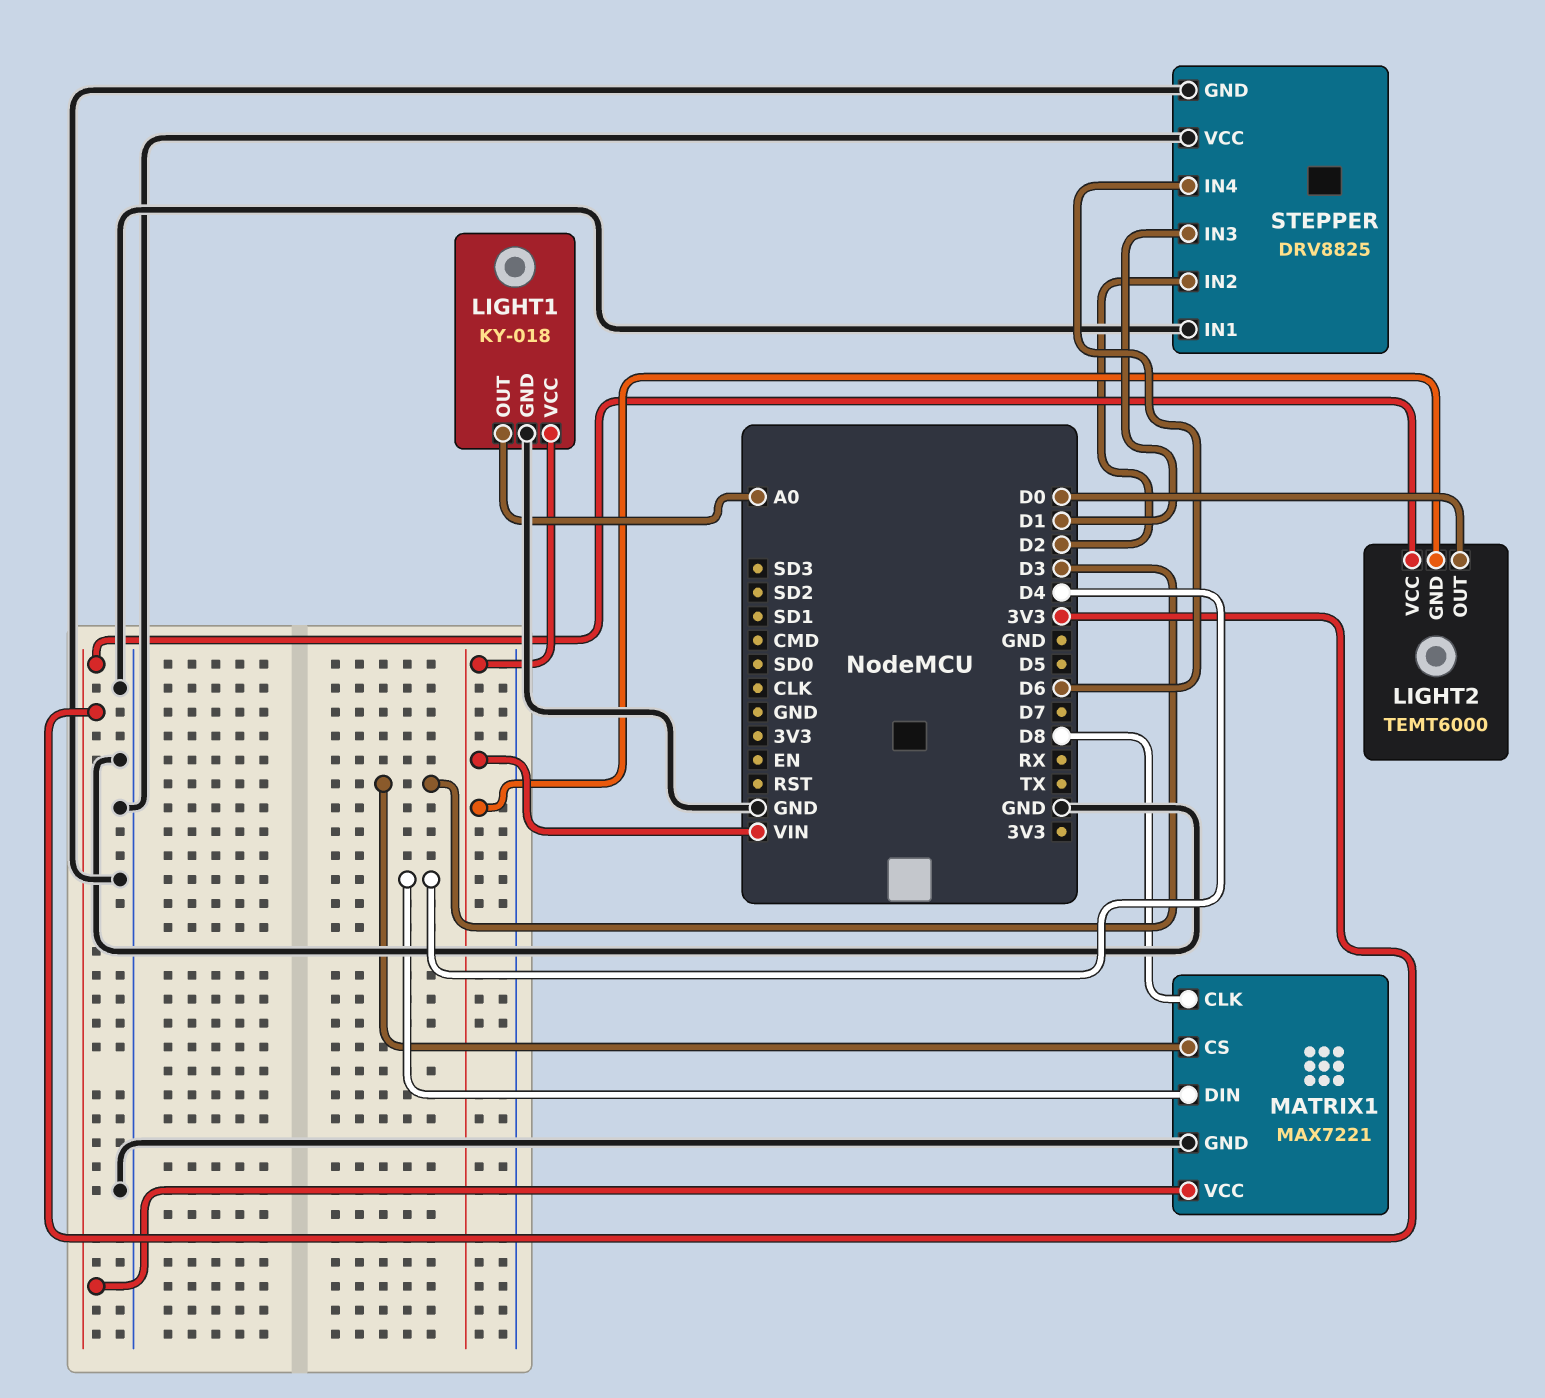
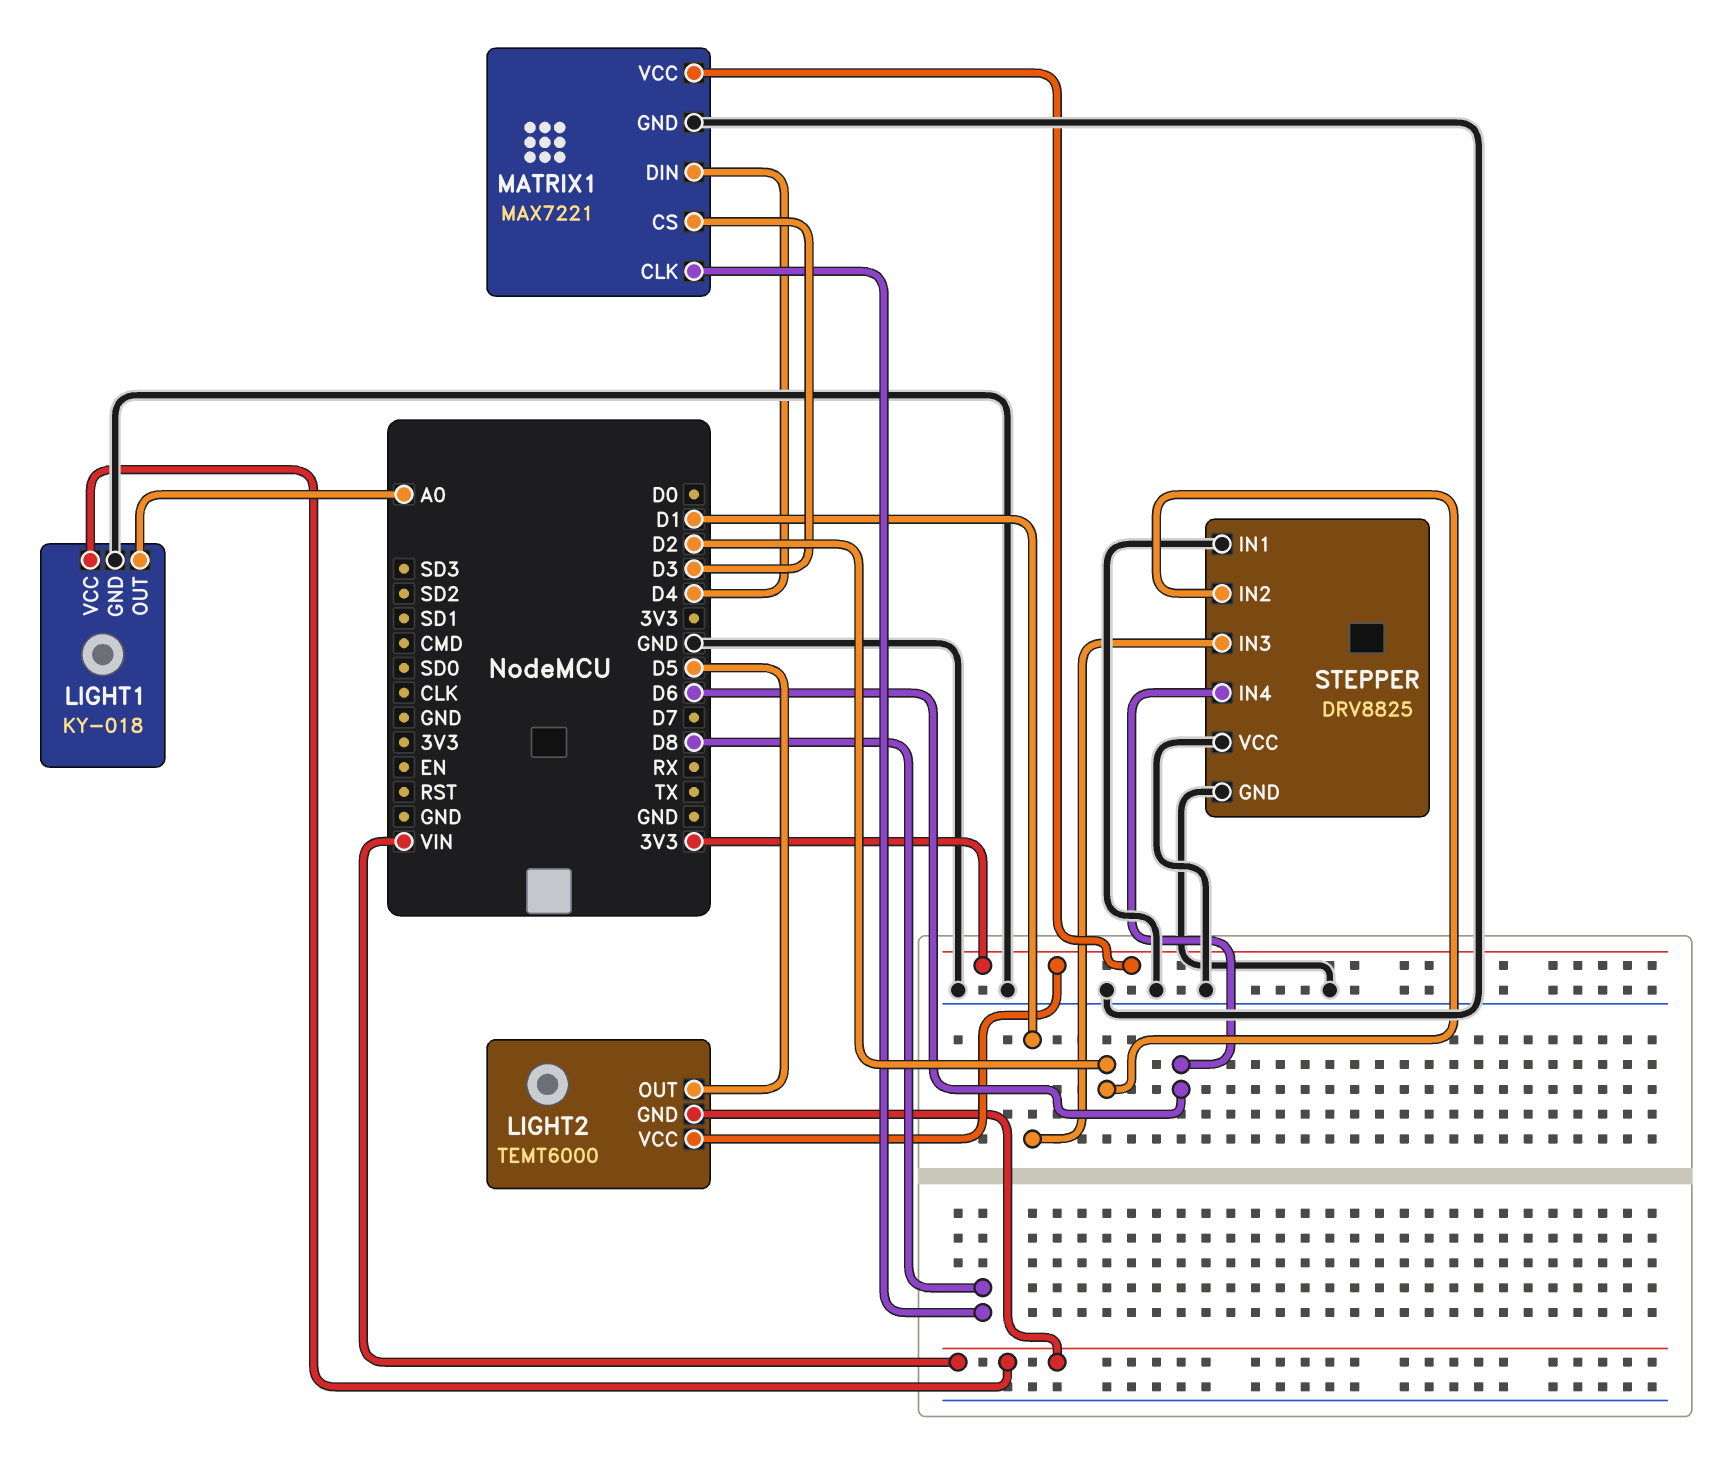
LIGHT2 pin OUT: D0 -> D5

